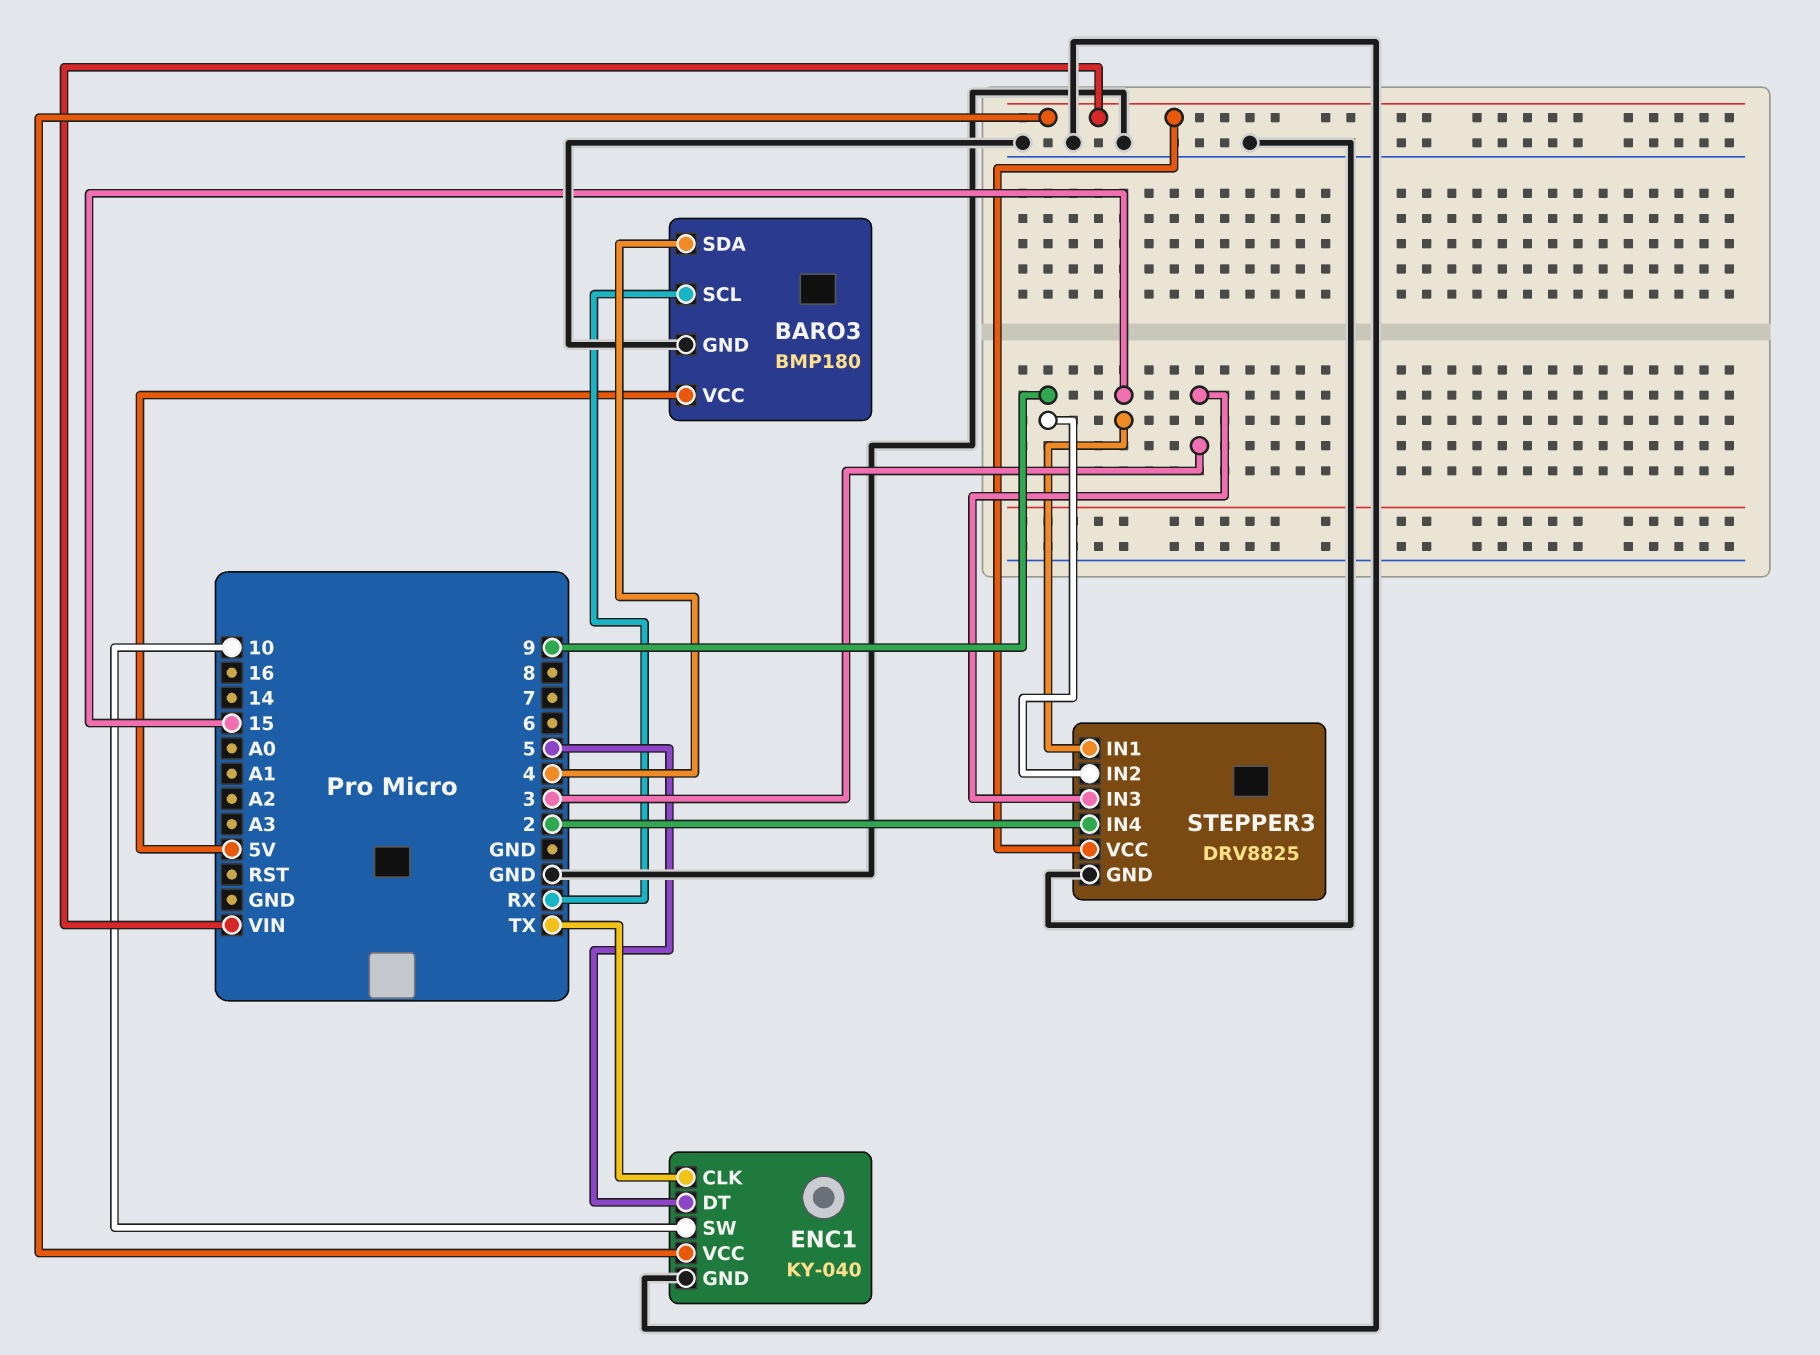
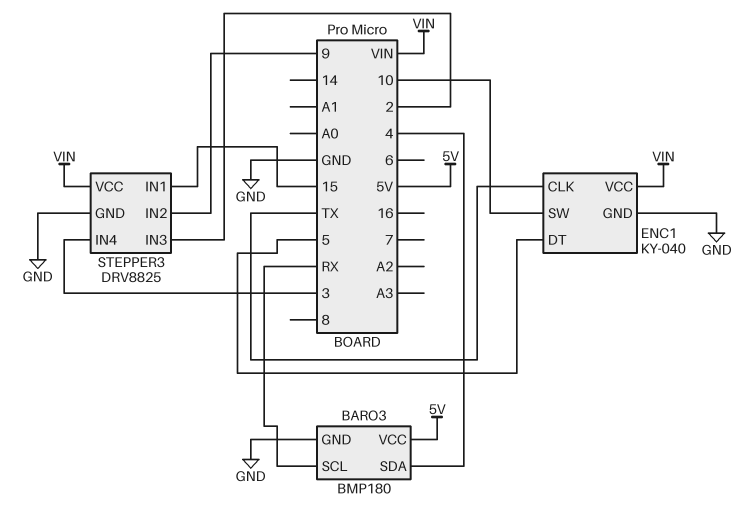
STEPPER3 pin IN3: 3 -> 2
STEPPER3 pin IN4: 2 -> 3

